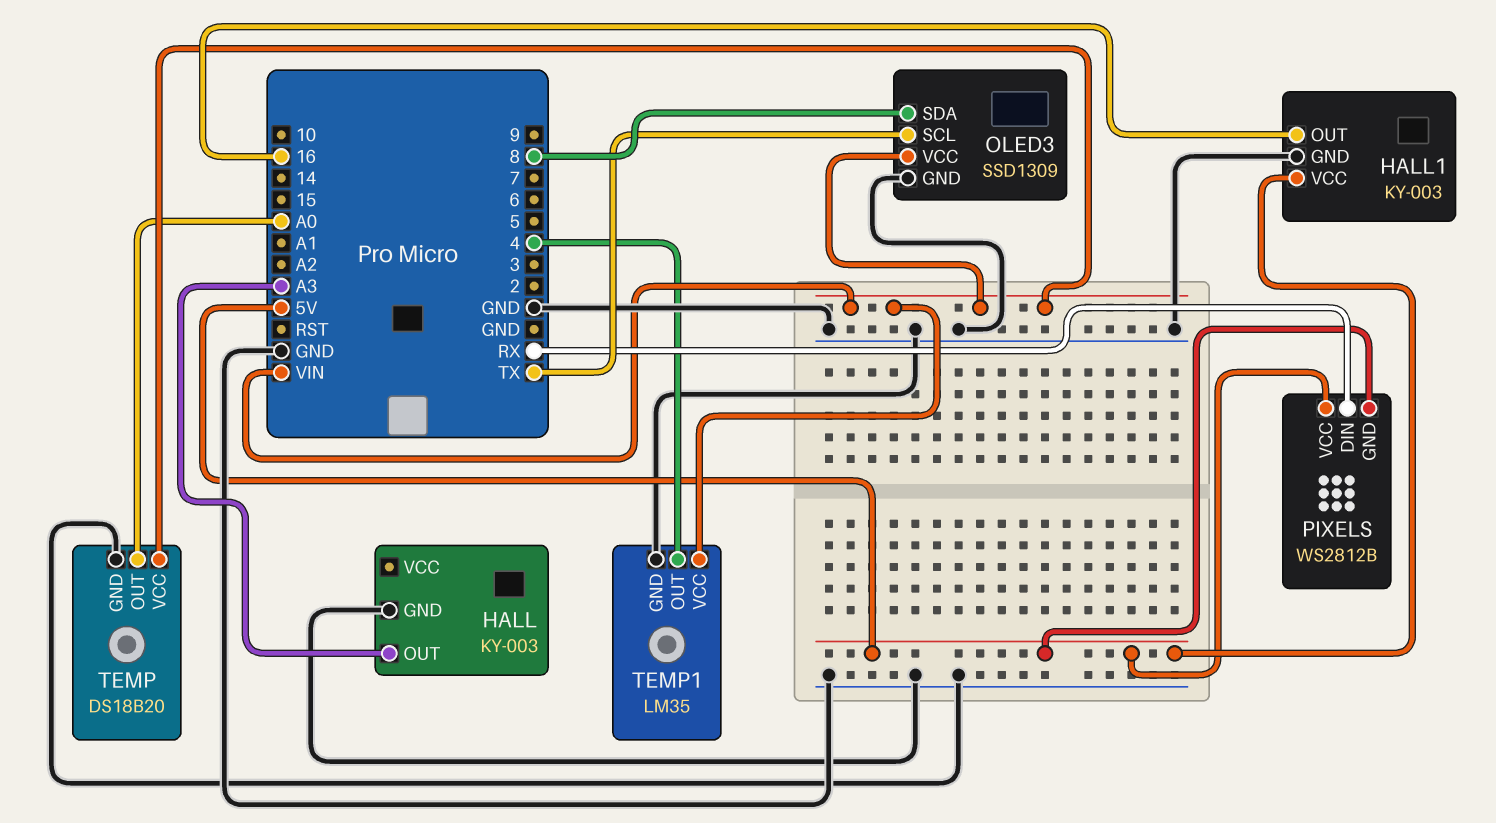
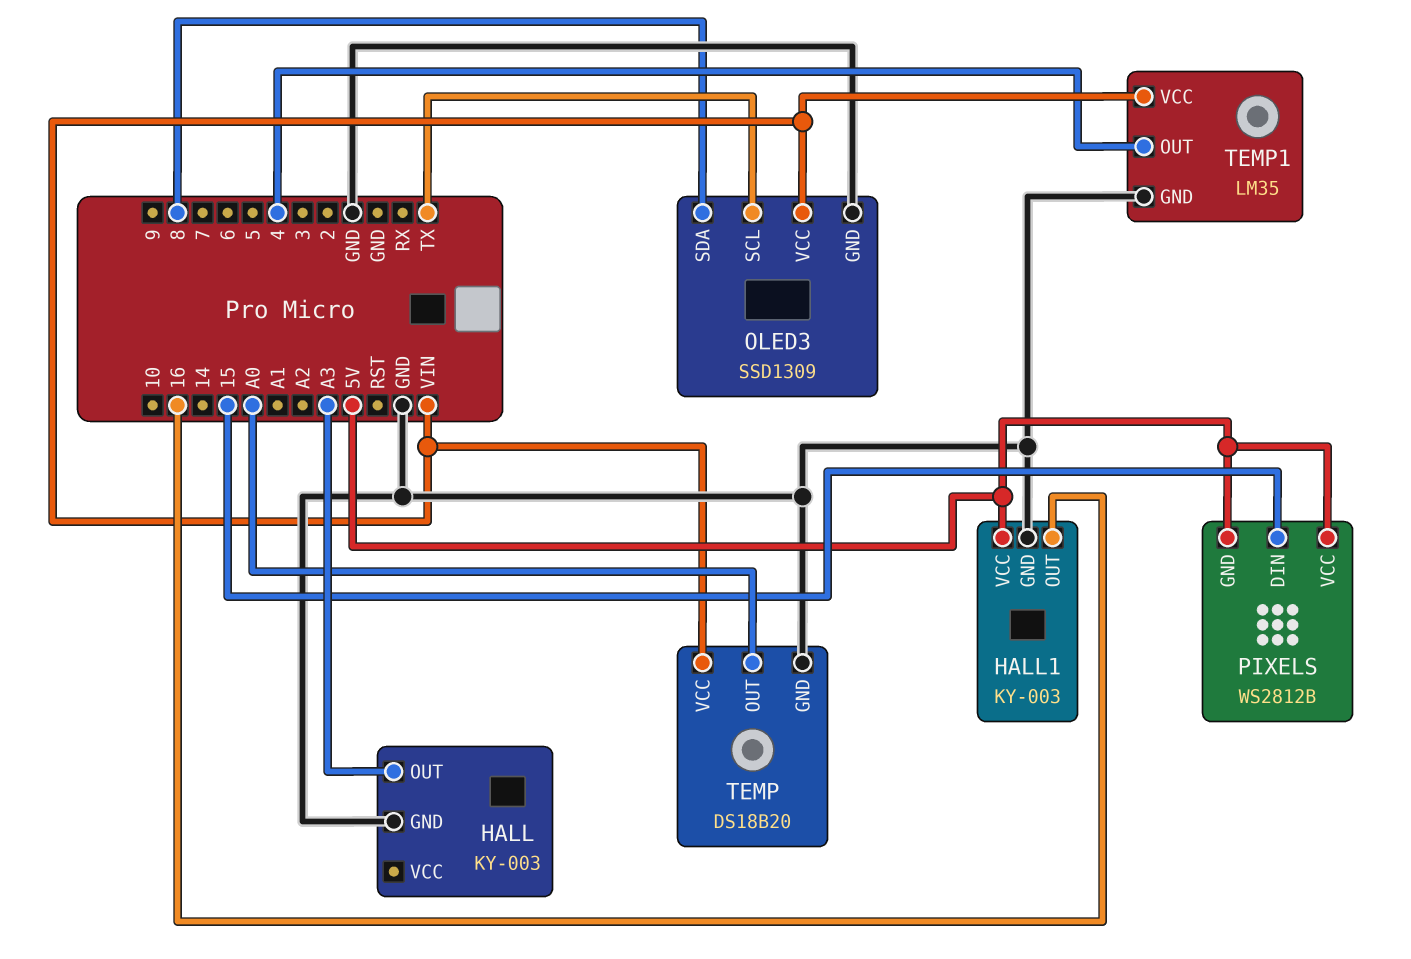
PIXELS pin DIN: RX -> 15

